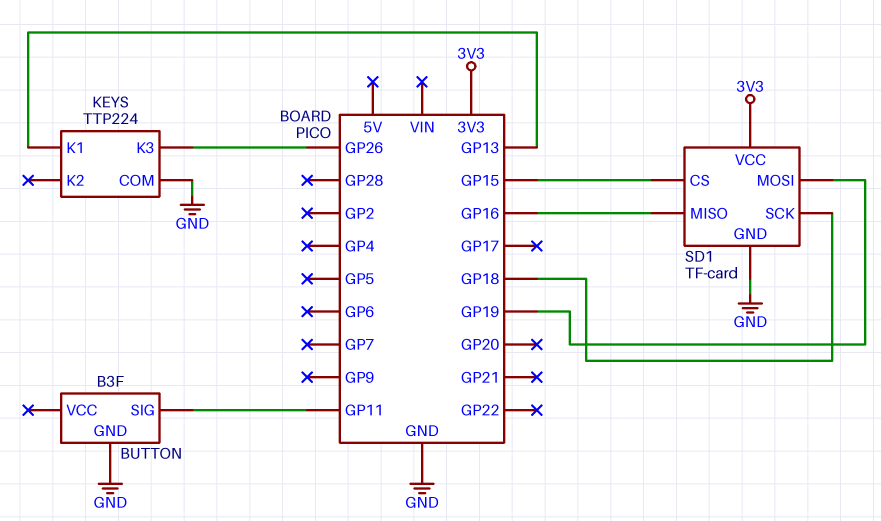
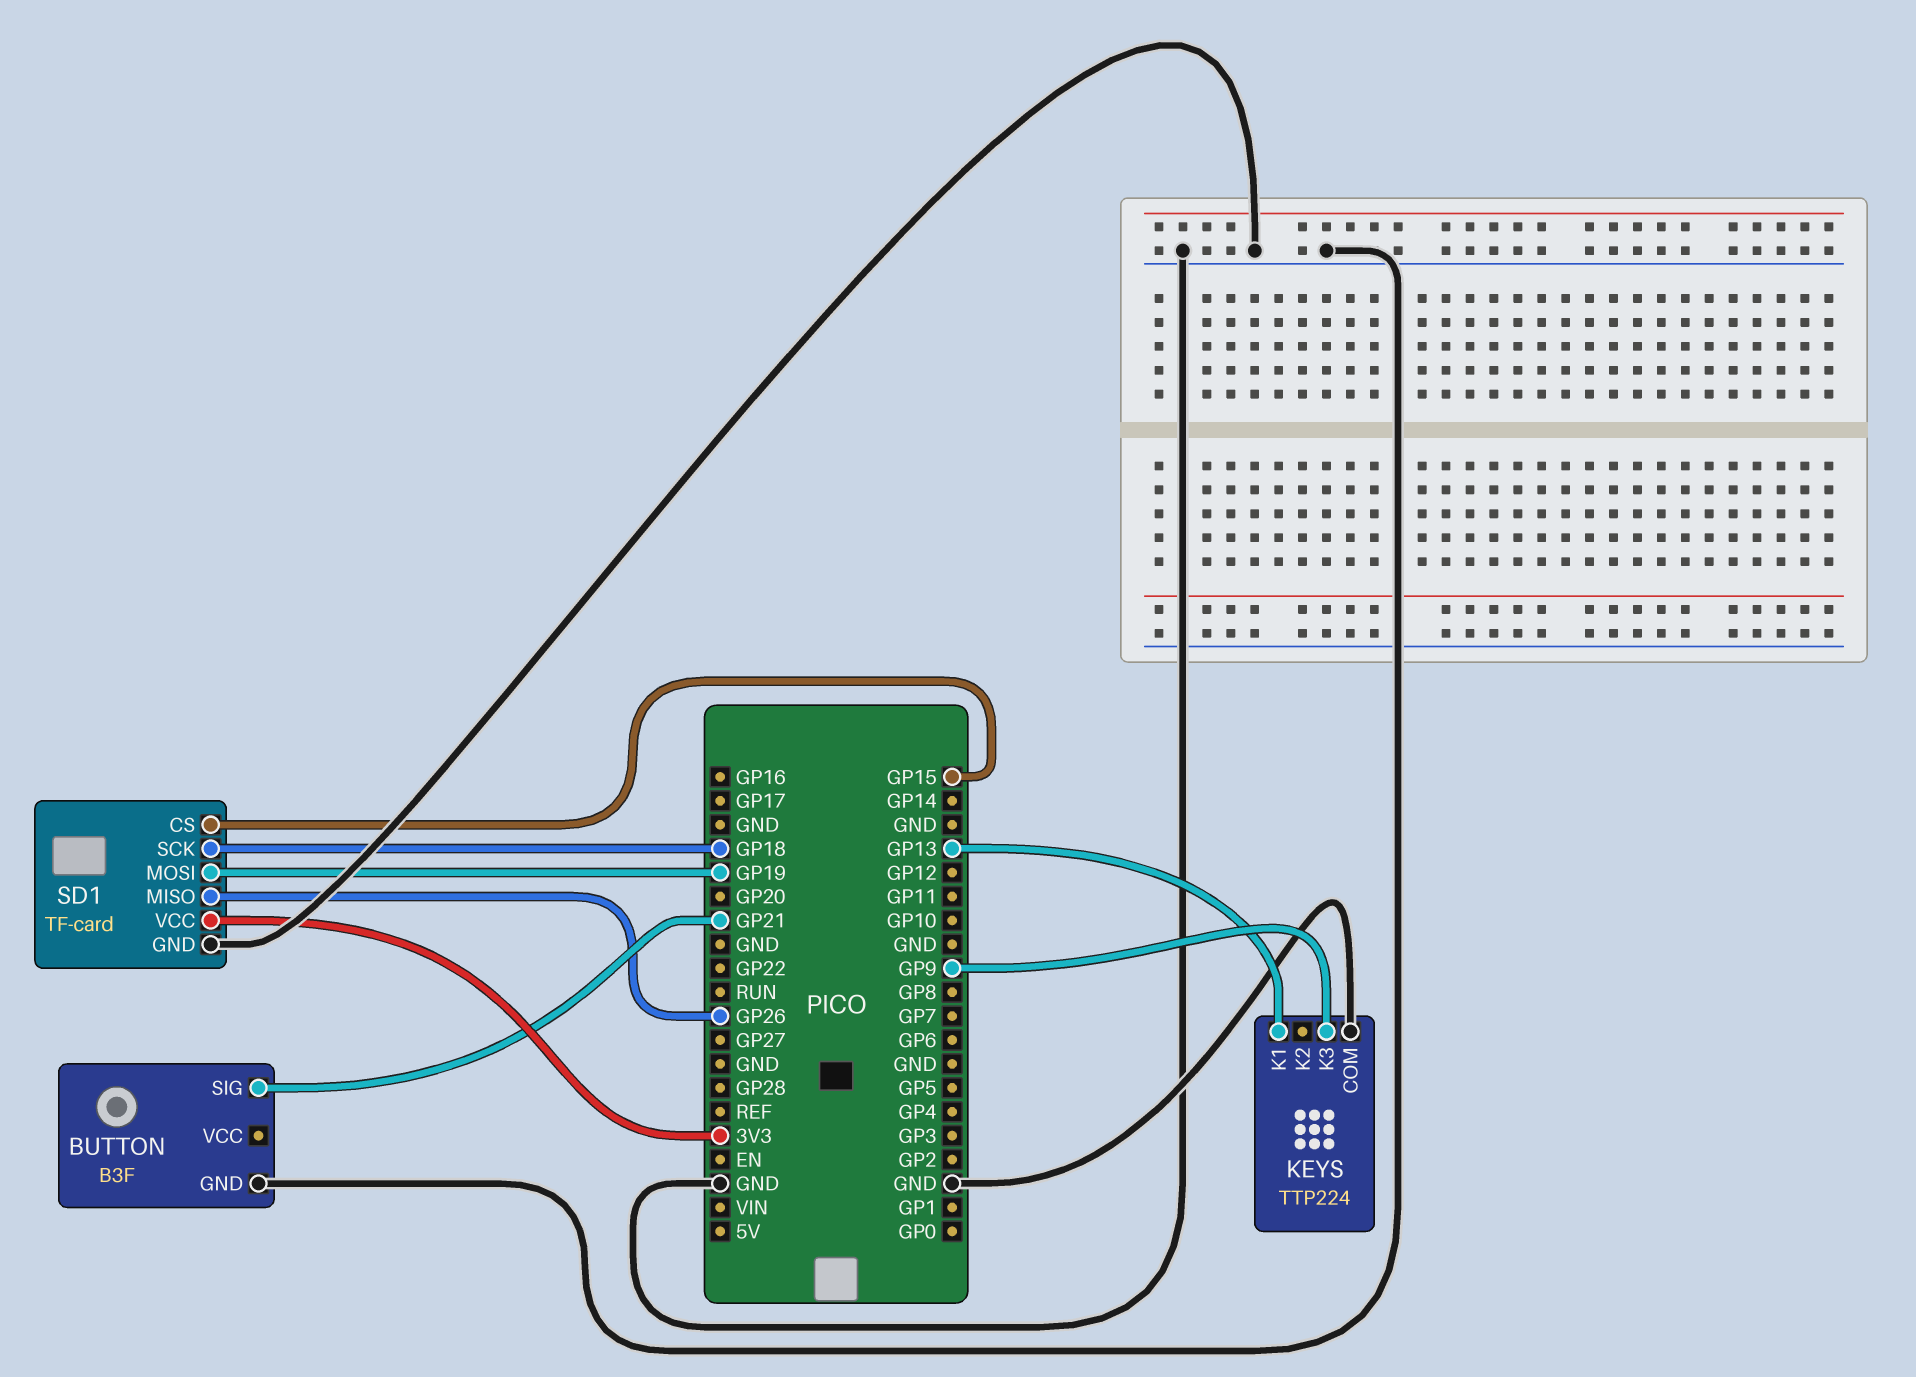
BUTTON pin SIG: GP11 -> GP21
KEYS pin K3: GP26 -> GP9
SD1 pin MISO: GP16 -> GP26

